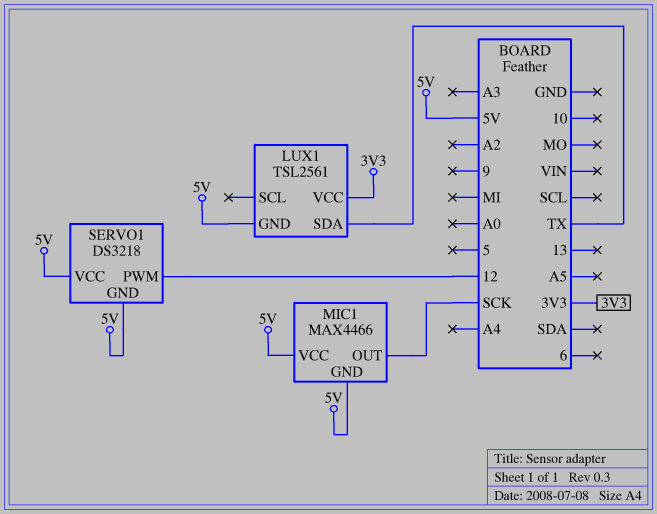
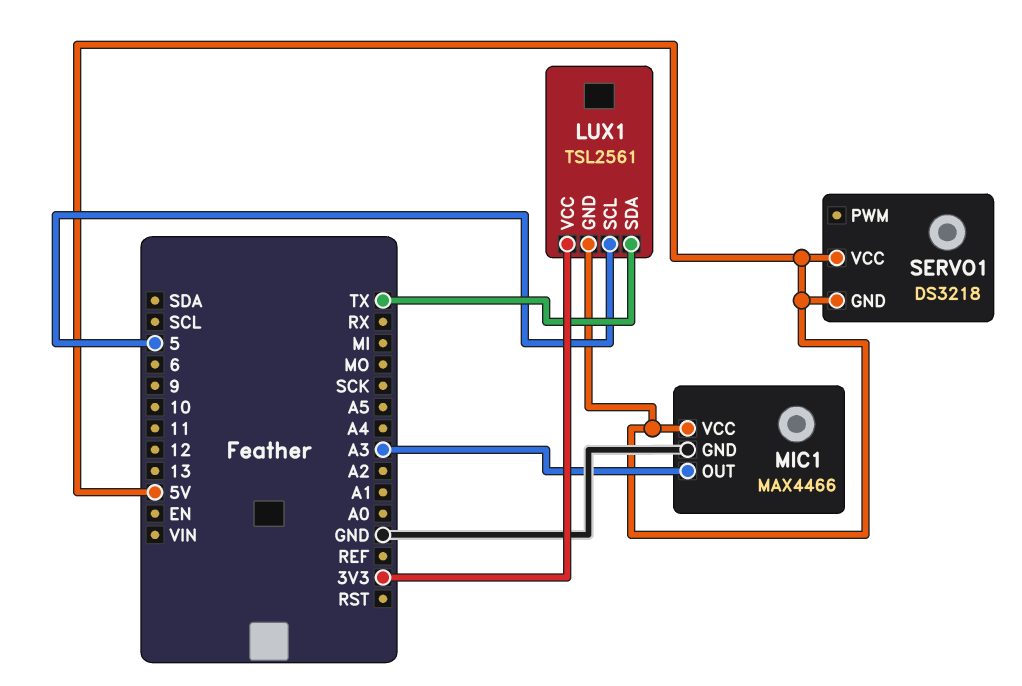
LUX1 pin SCL: none -> 5
MIC1 pin GND: 5V -> GND
MIC1 pin OUT: SCK -> A3
SERVO1 pin PWM: 12 -> none

